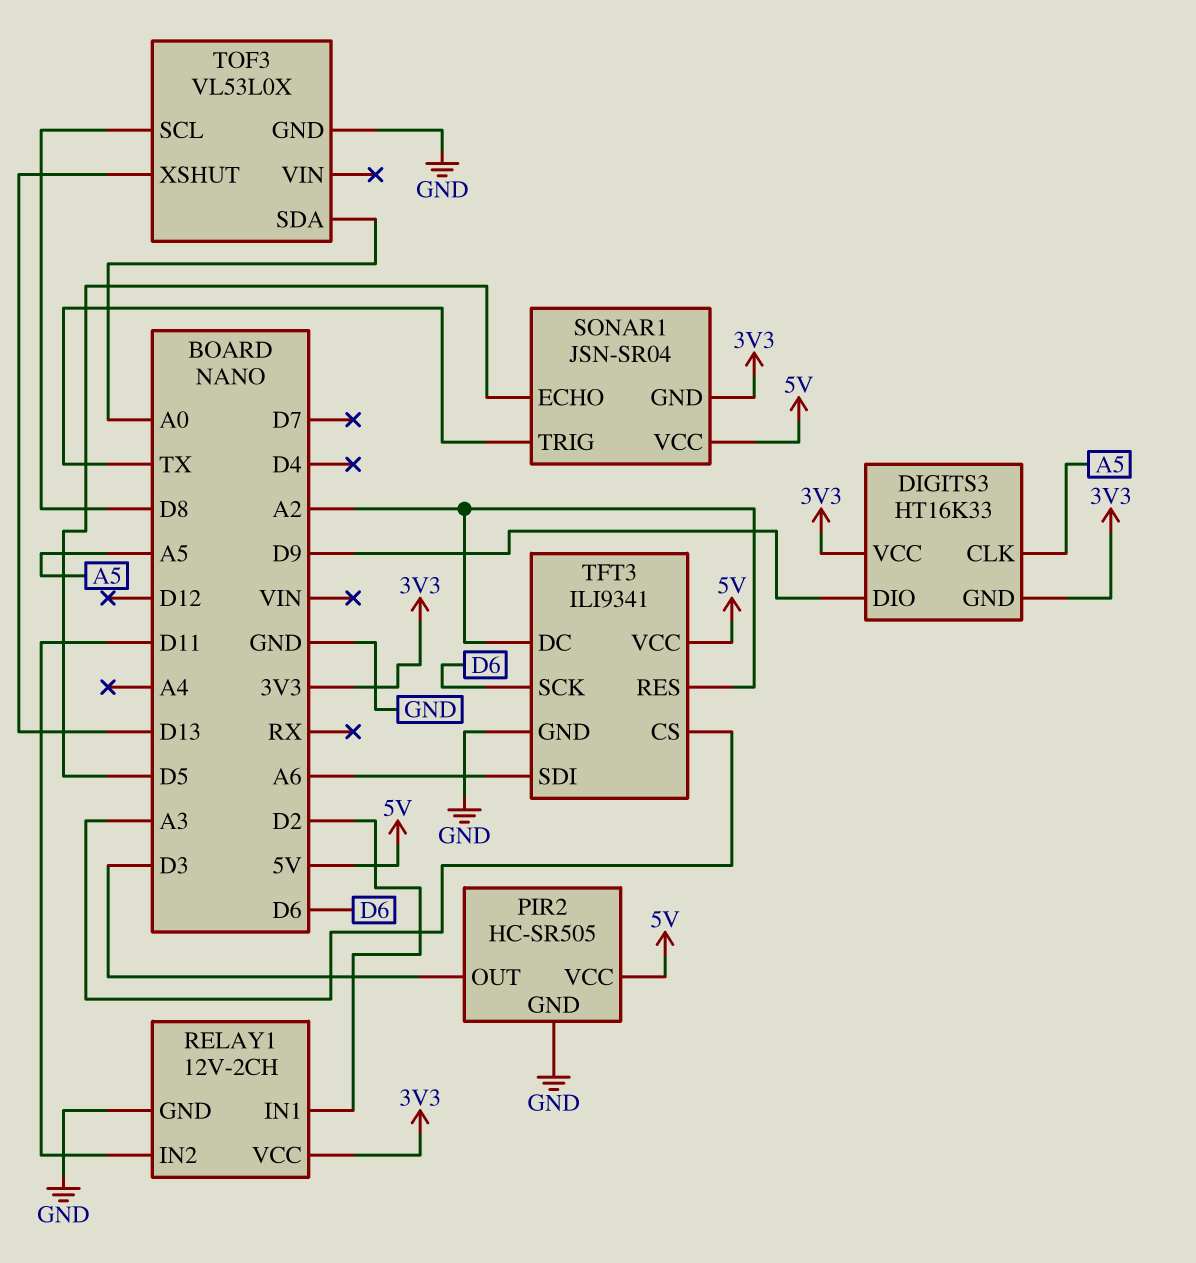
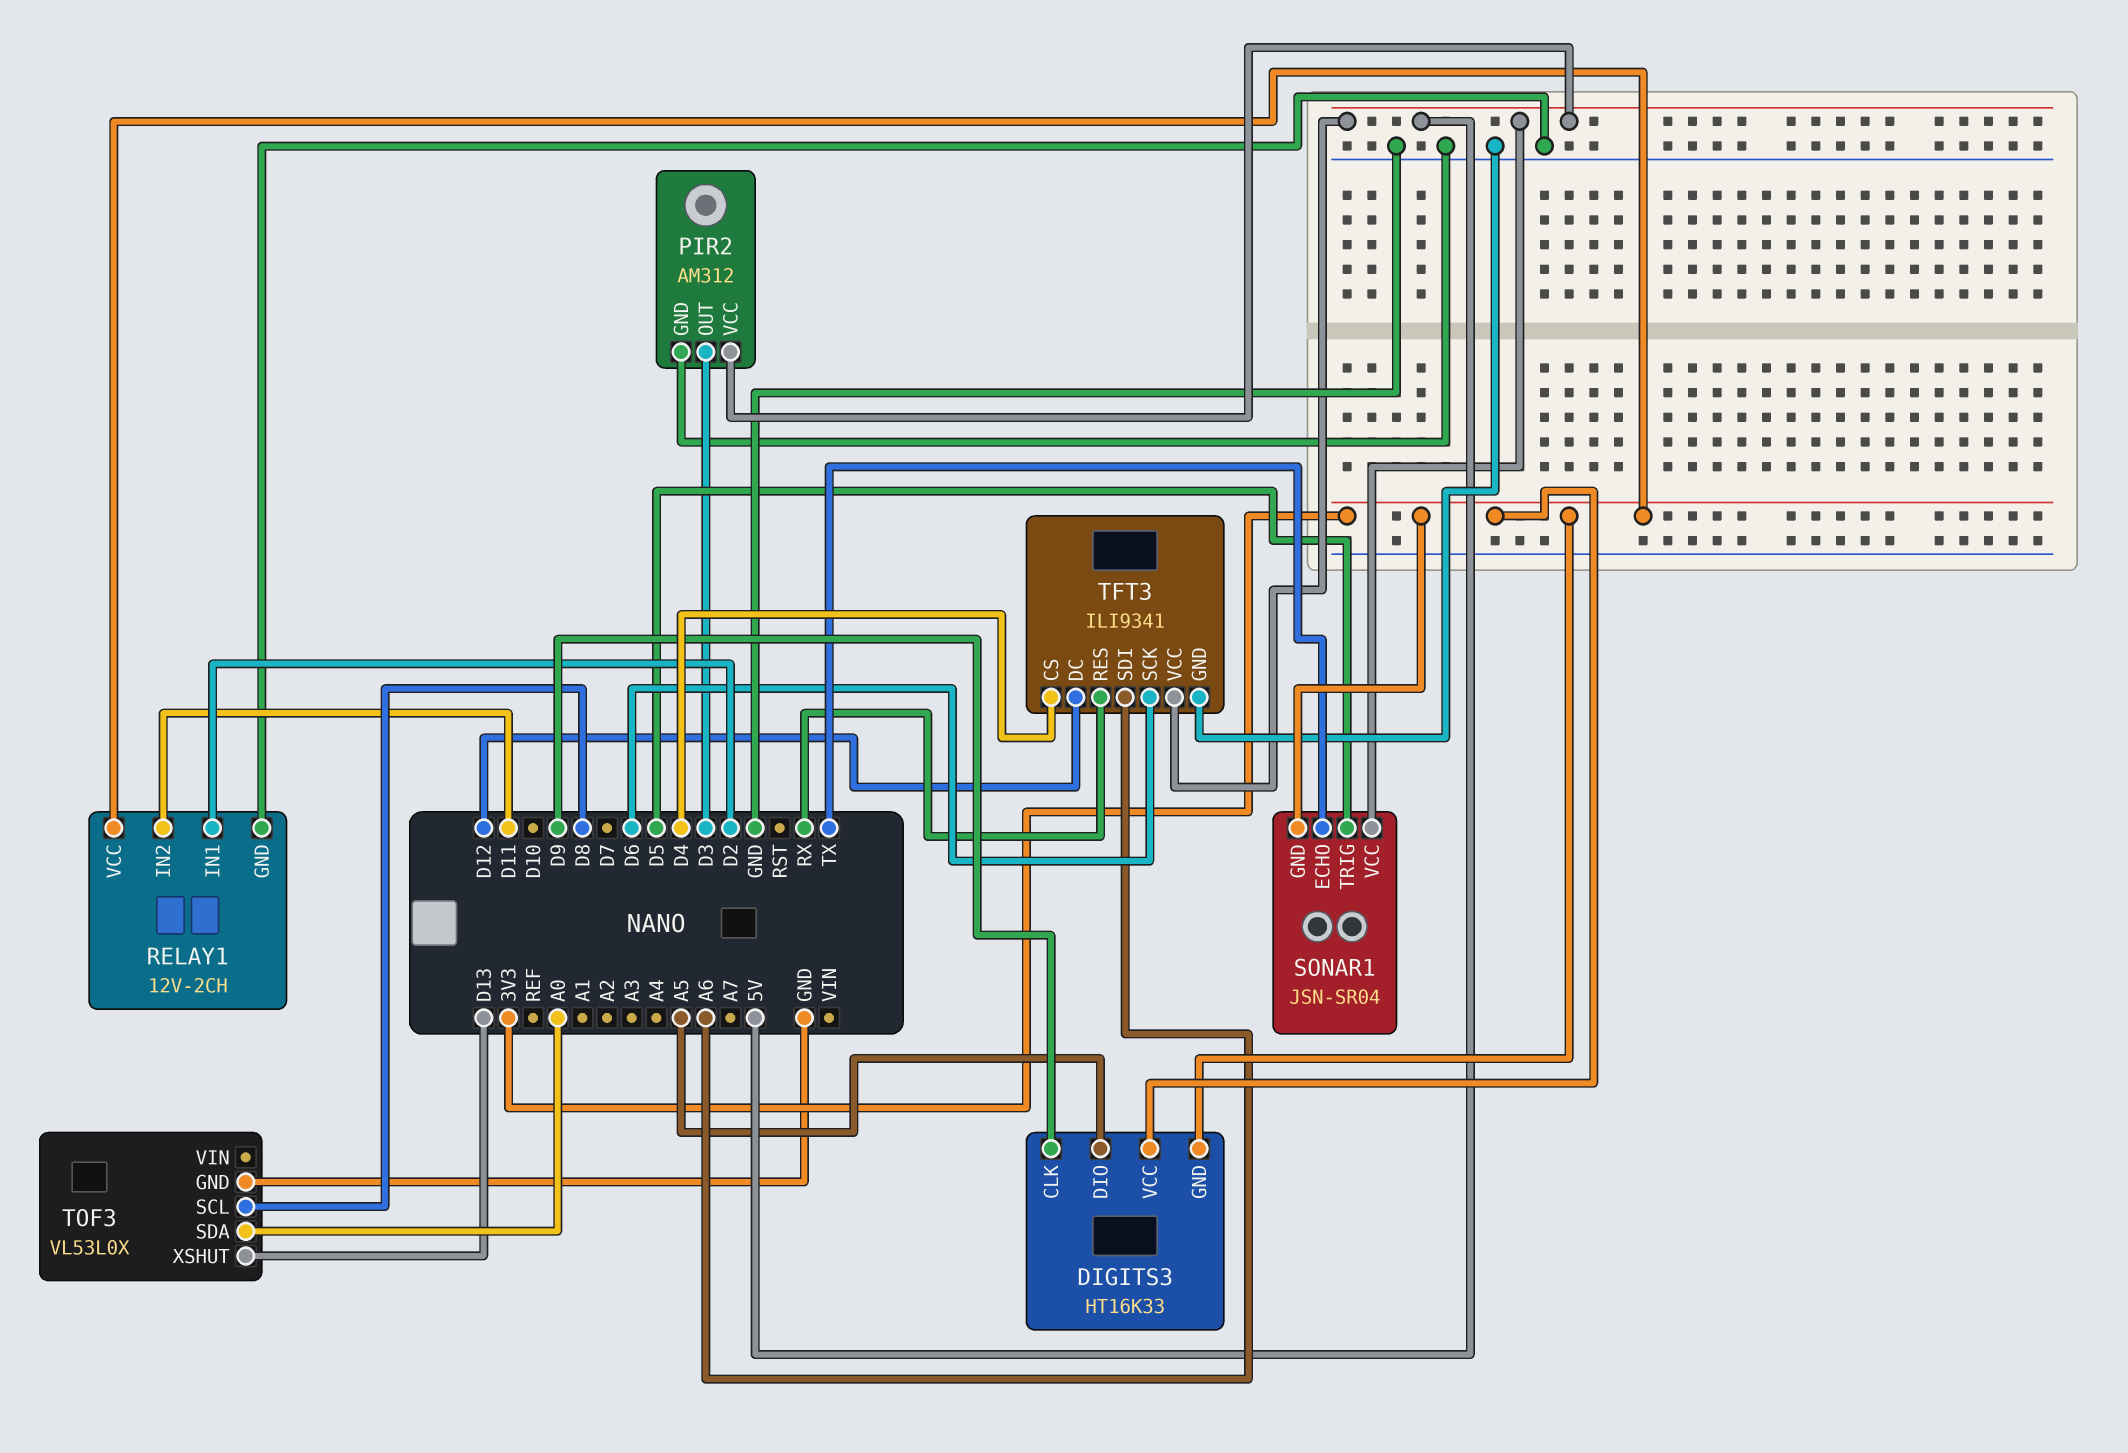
DIGITS3 pin CLK: A5 -> D9
DIGITS3 pin DIO: D9 -> A5
PIR2: HC-SR505 -> AM312
SONAR1 pin ECHO: D5 -> TX
SONAR1 pin TRIG: TX -> D5
TFT3 pin CS: A3 -> D4
TFT3 pin DC: A2 -> D12
TFT3 pin RES: A2 -> RX

